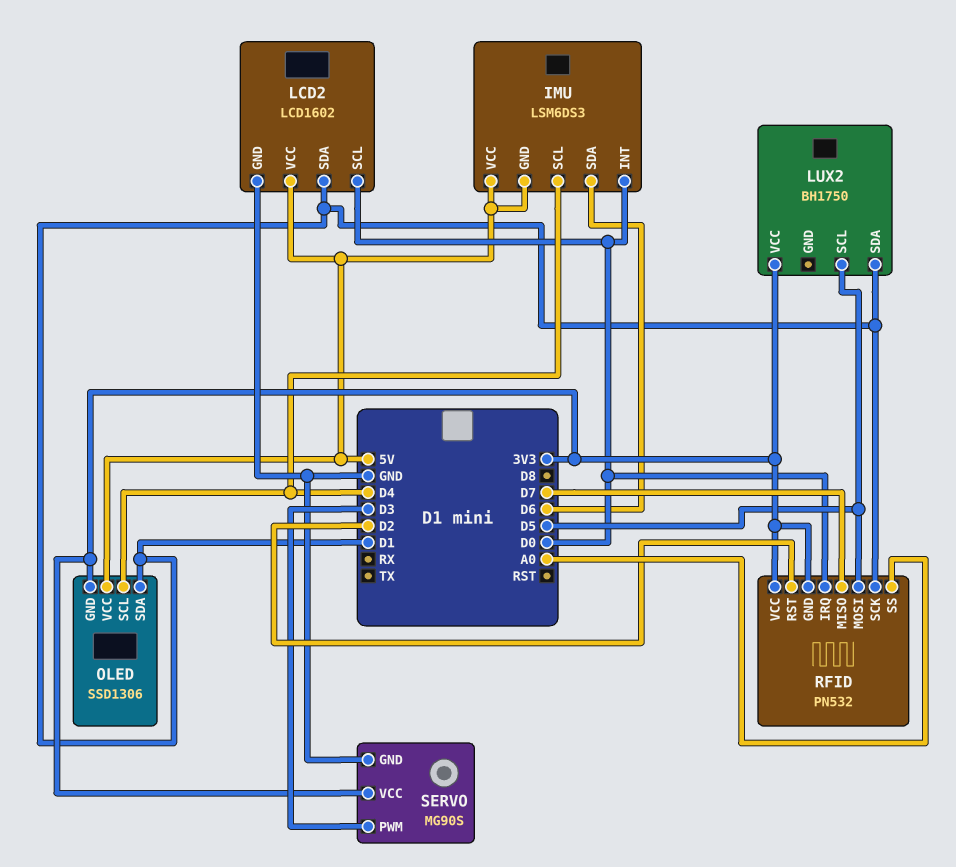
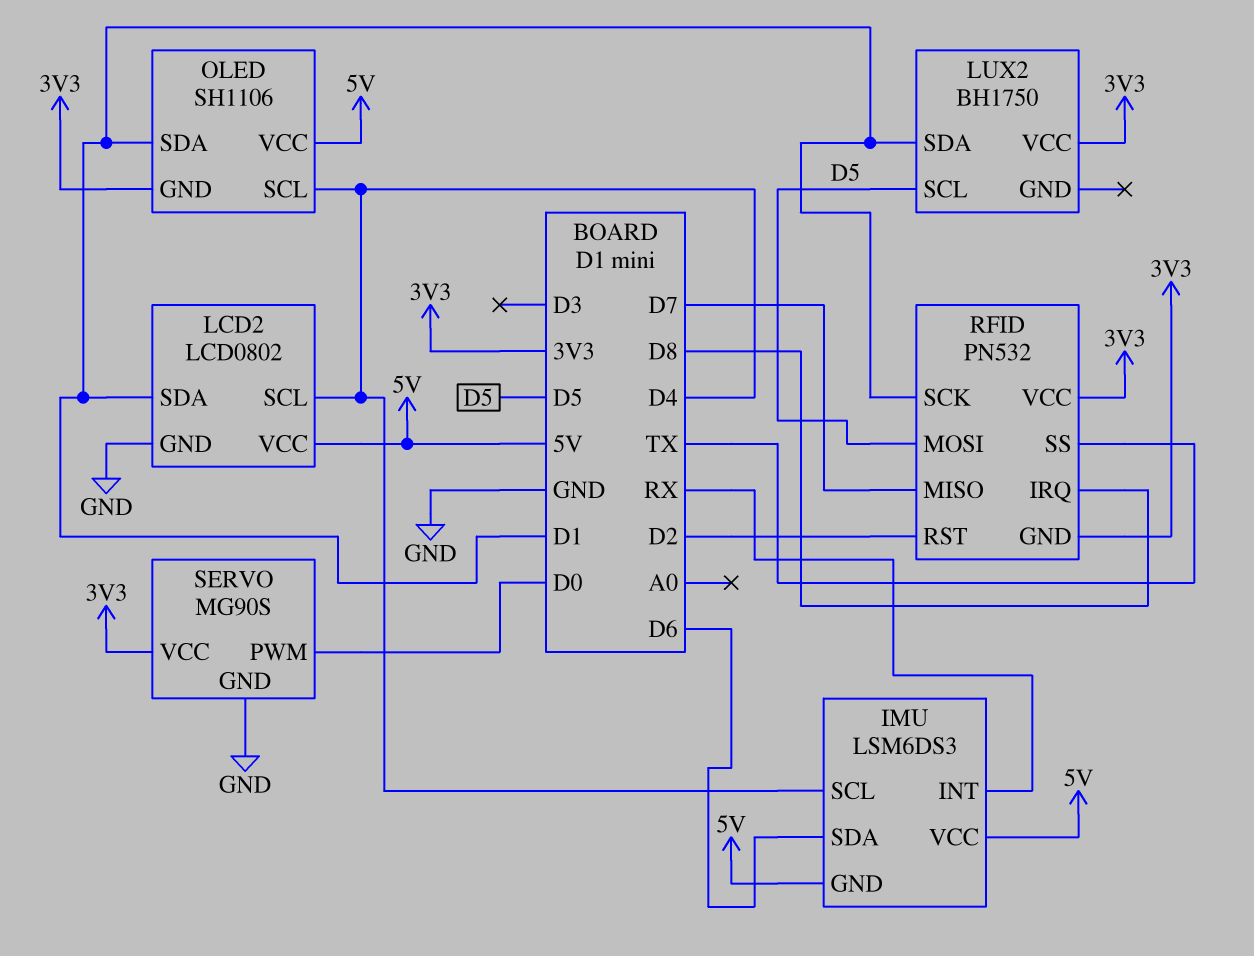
IMU pin INT: D0 -> RX
LCD2: LCD1602 -> LCD0802
LCD2 pin SCL: D0 -> D4
OLED: SSD1306 -> SH1106
RFID pin IRQ: D0 -> D8
RFID pin SS: A0 -> TX
SERVO pin PWM: D3 -> D0

